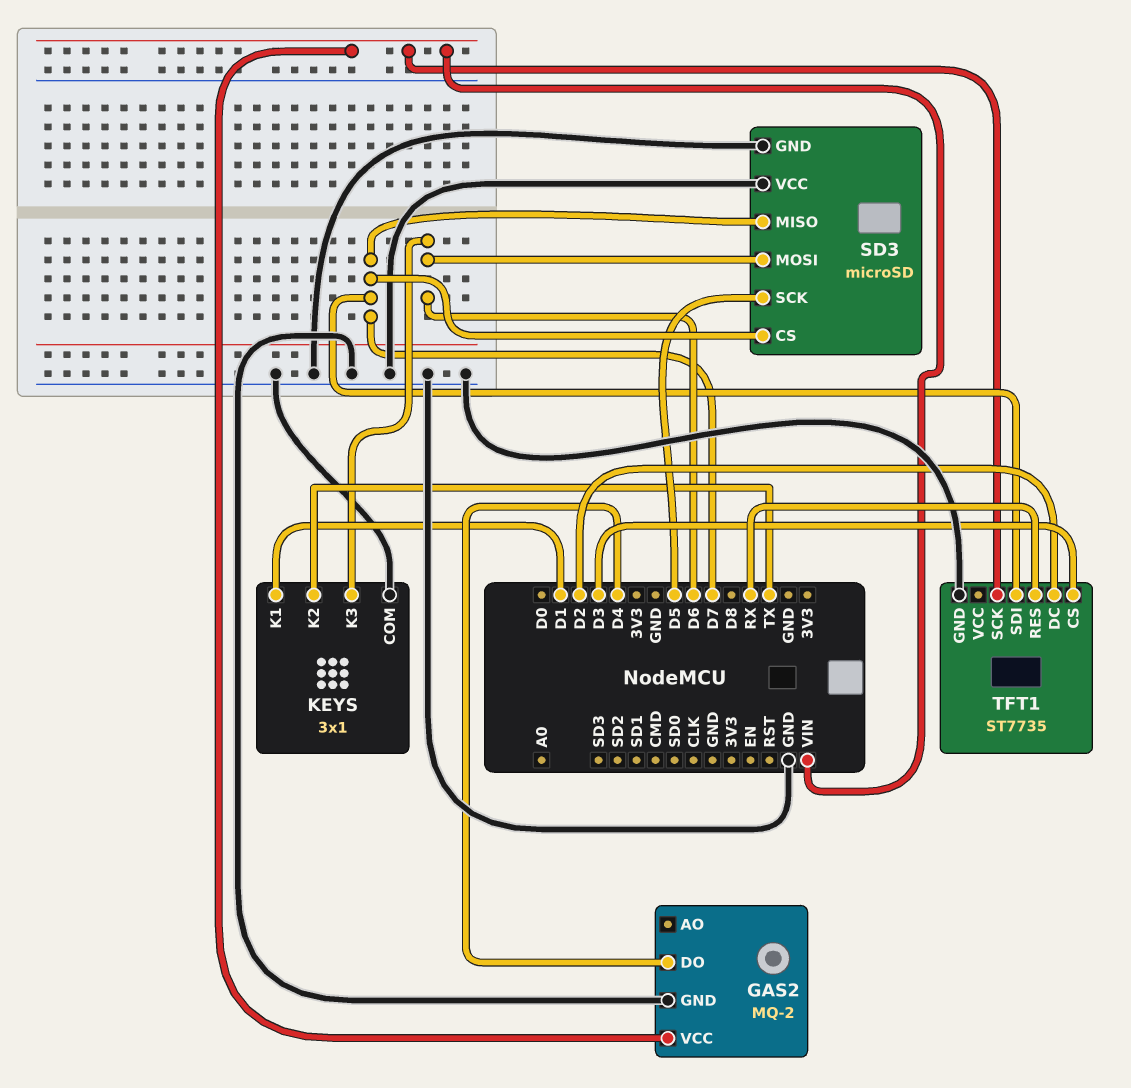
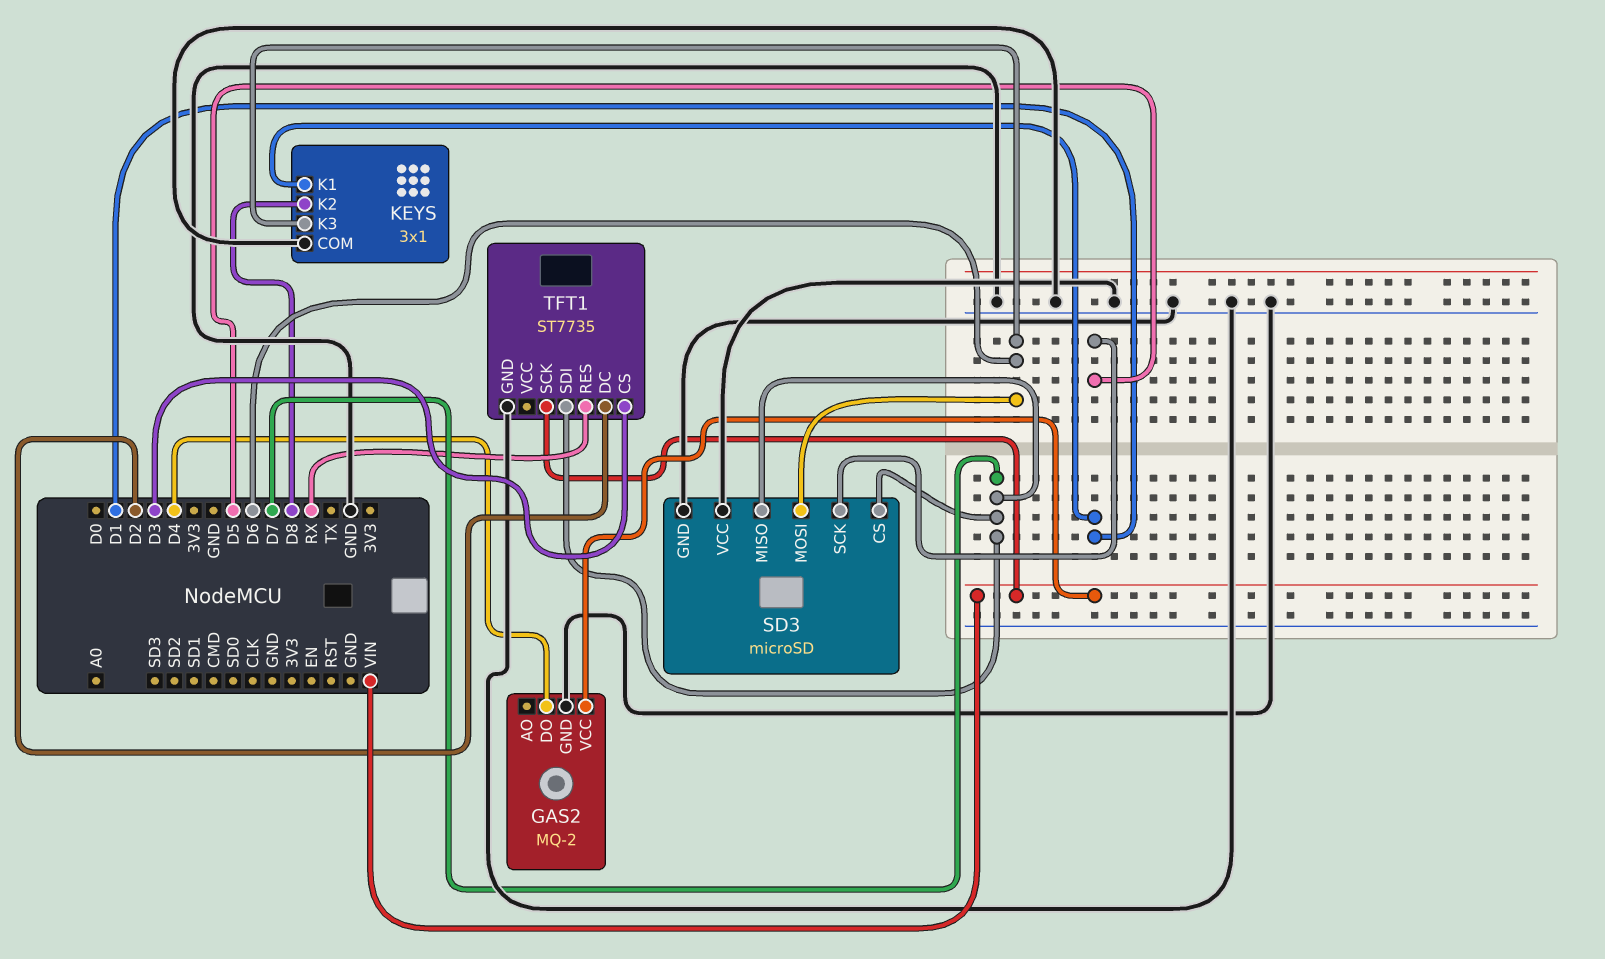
KEYS pin K2: TX -> D8

